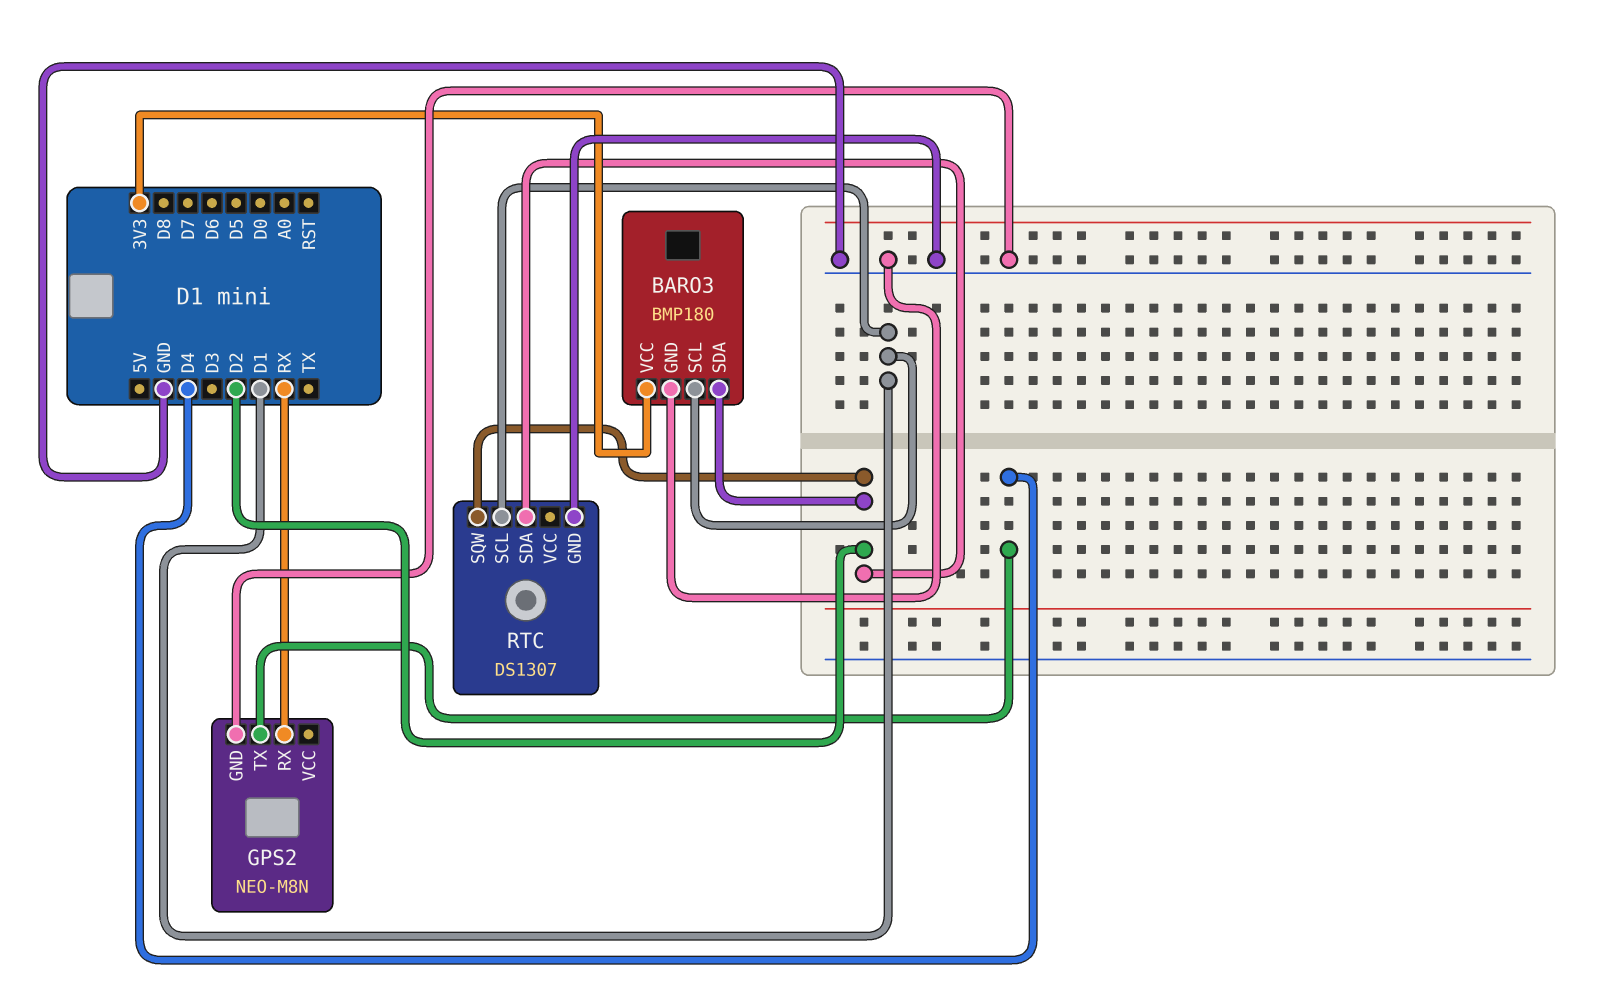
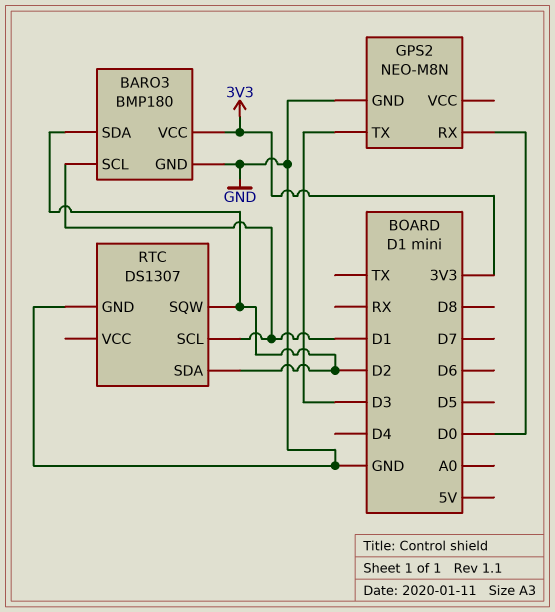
GPS2 pin RX: RX -> D0
GPS2 pin TX: D4 -> D3

